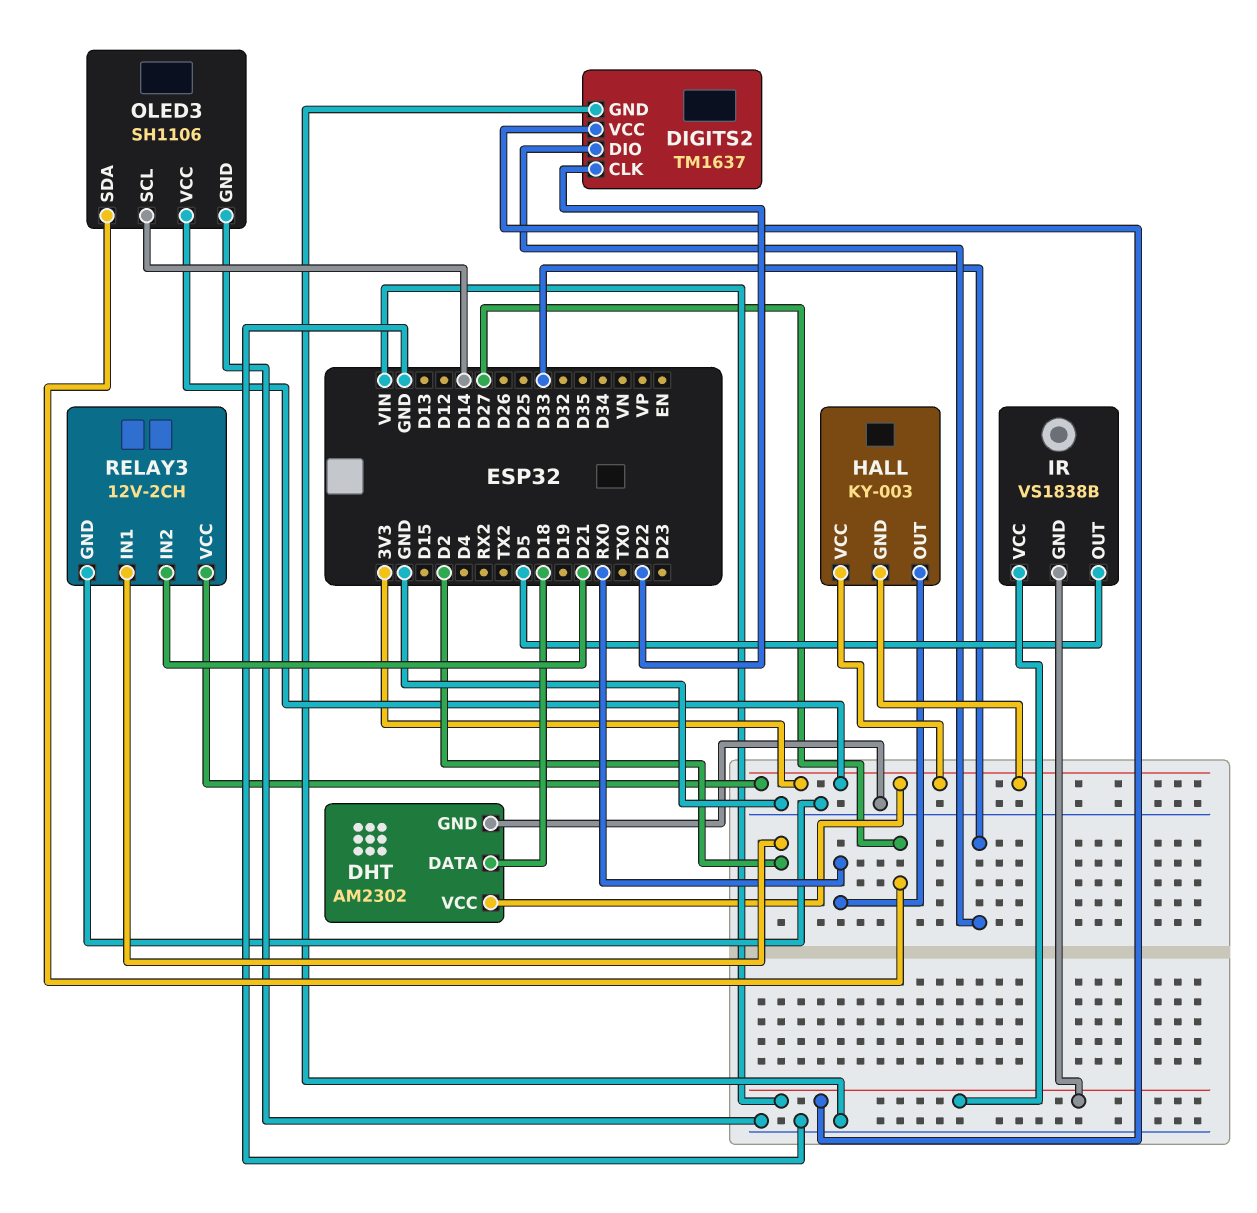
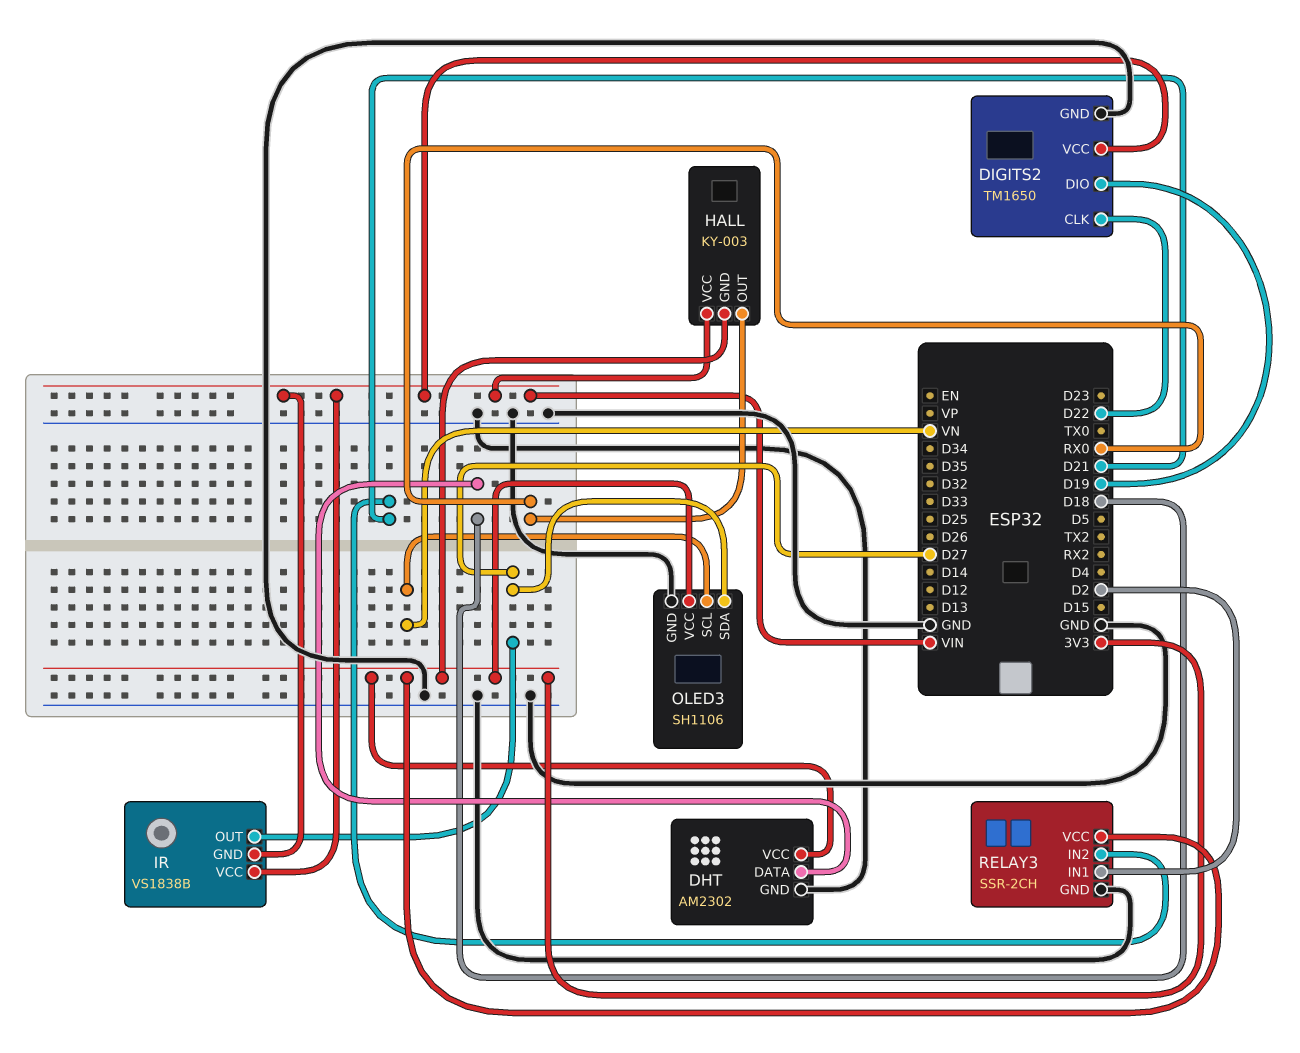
DIGITS2: TM1637 -> TM1650
DIGITS2 pin DIO: D33 -> D19
HALL pin VCC: 3V3 -> VIN
IR pin OUT: D5 -> D27
OLED3 pin SCL: D14 -> VN
RELAY3: 12V-2CH -> SSR-2CH

